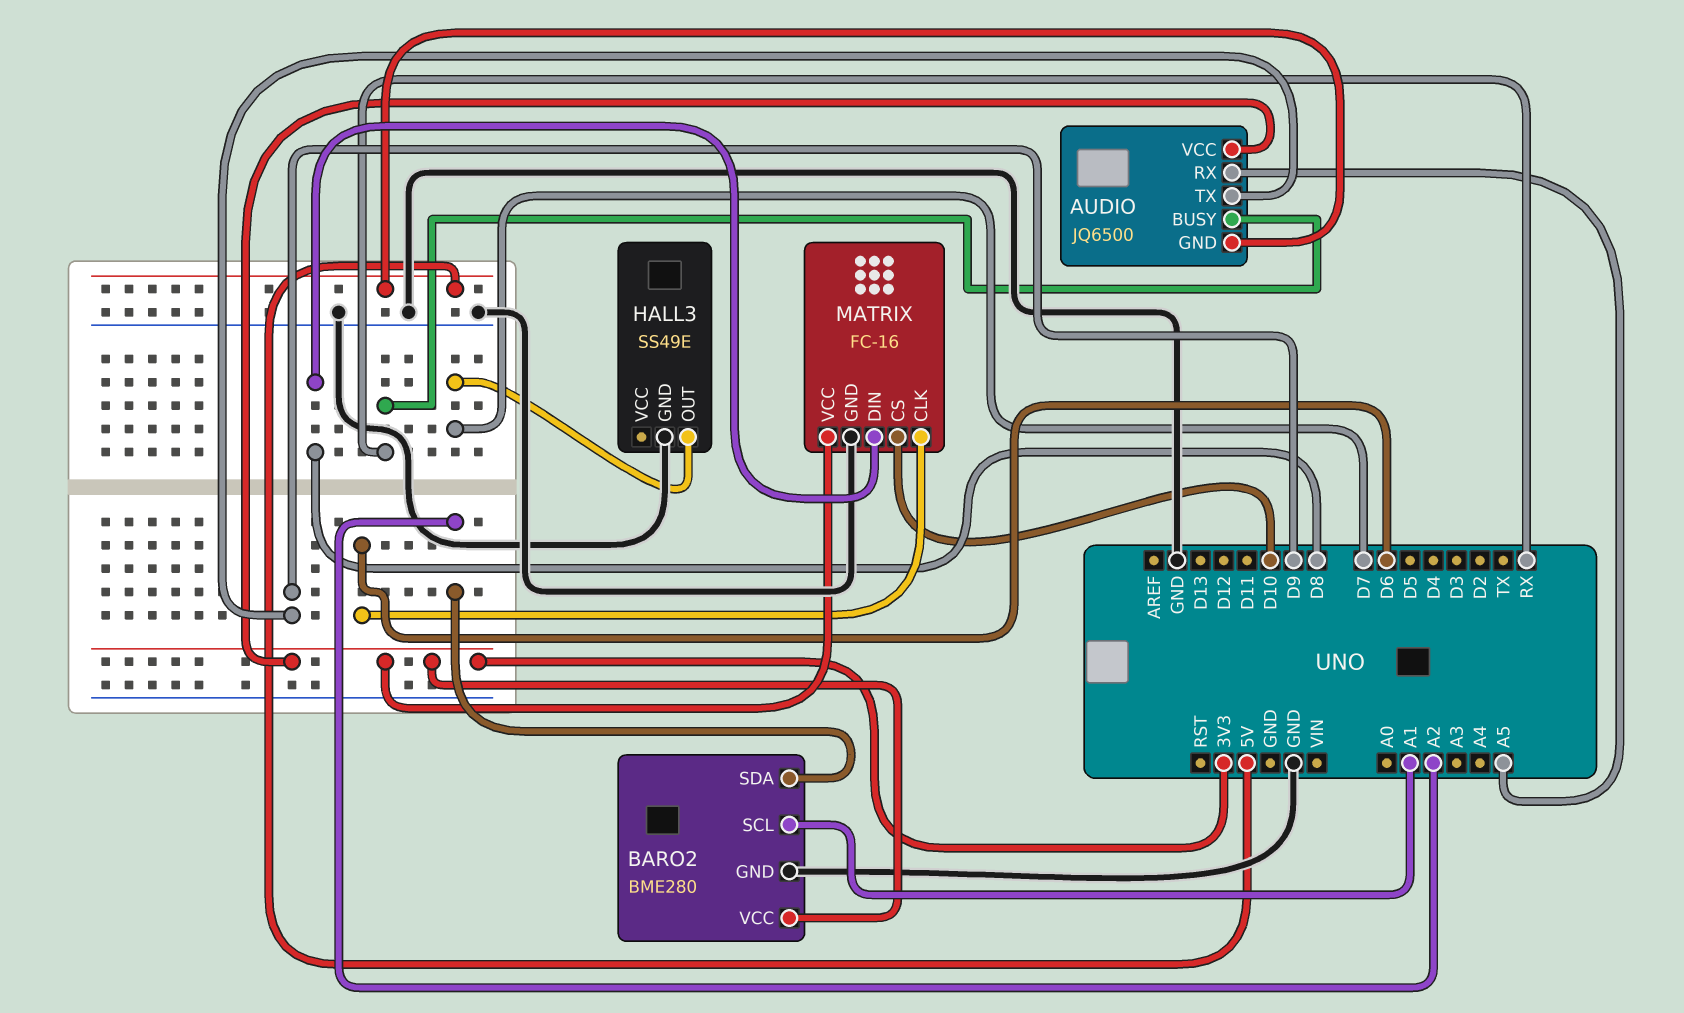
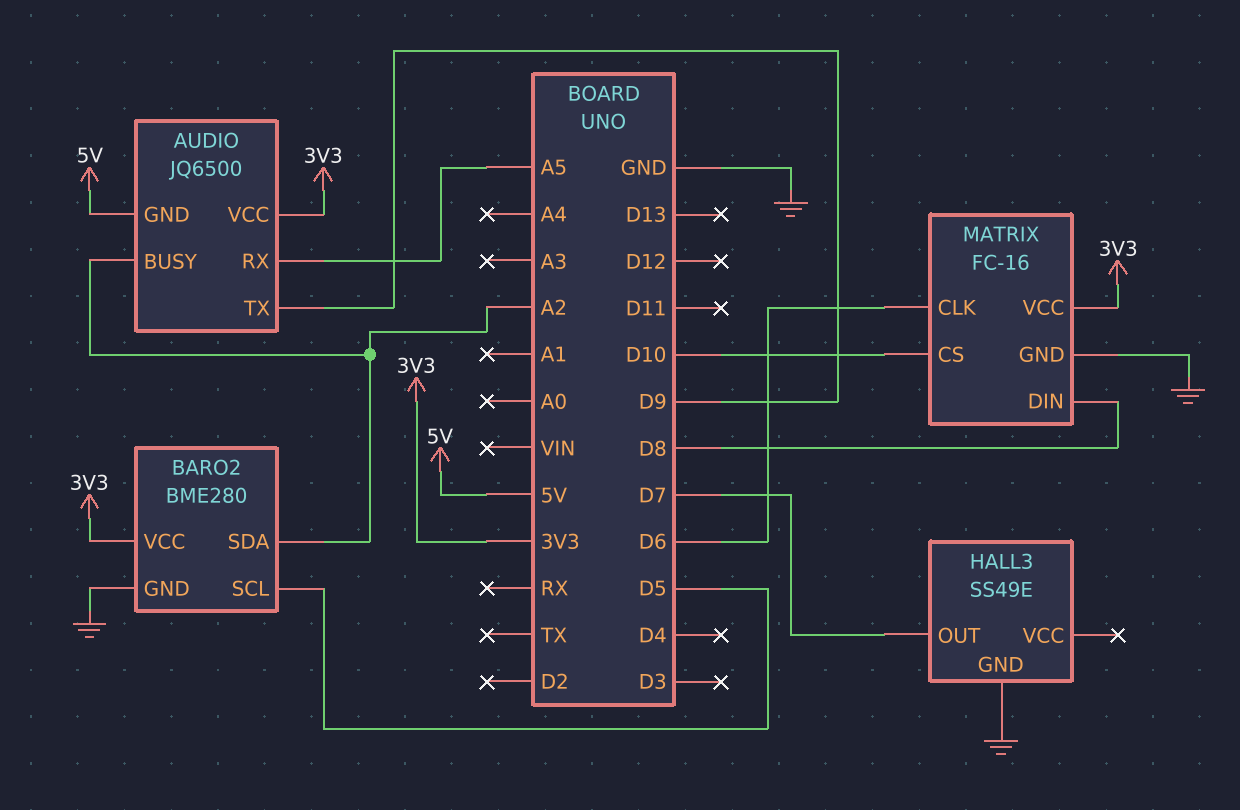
AUDIO pin BUSY: RX -> A2
BARO2 pin SCL: A1 -> D5

